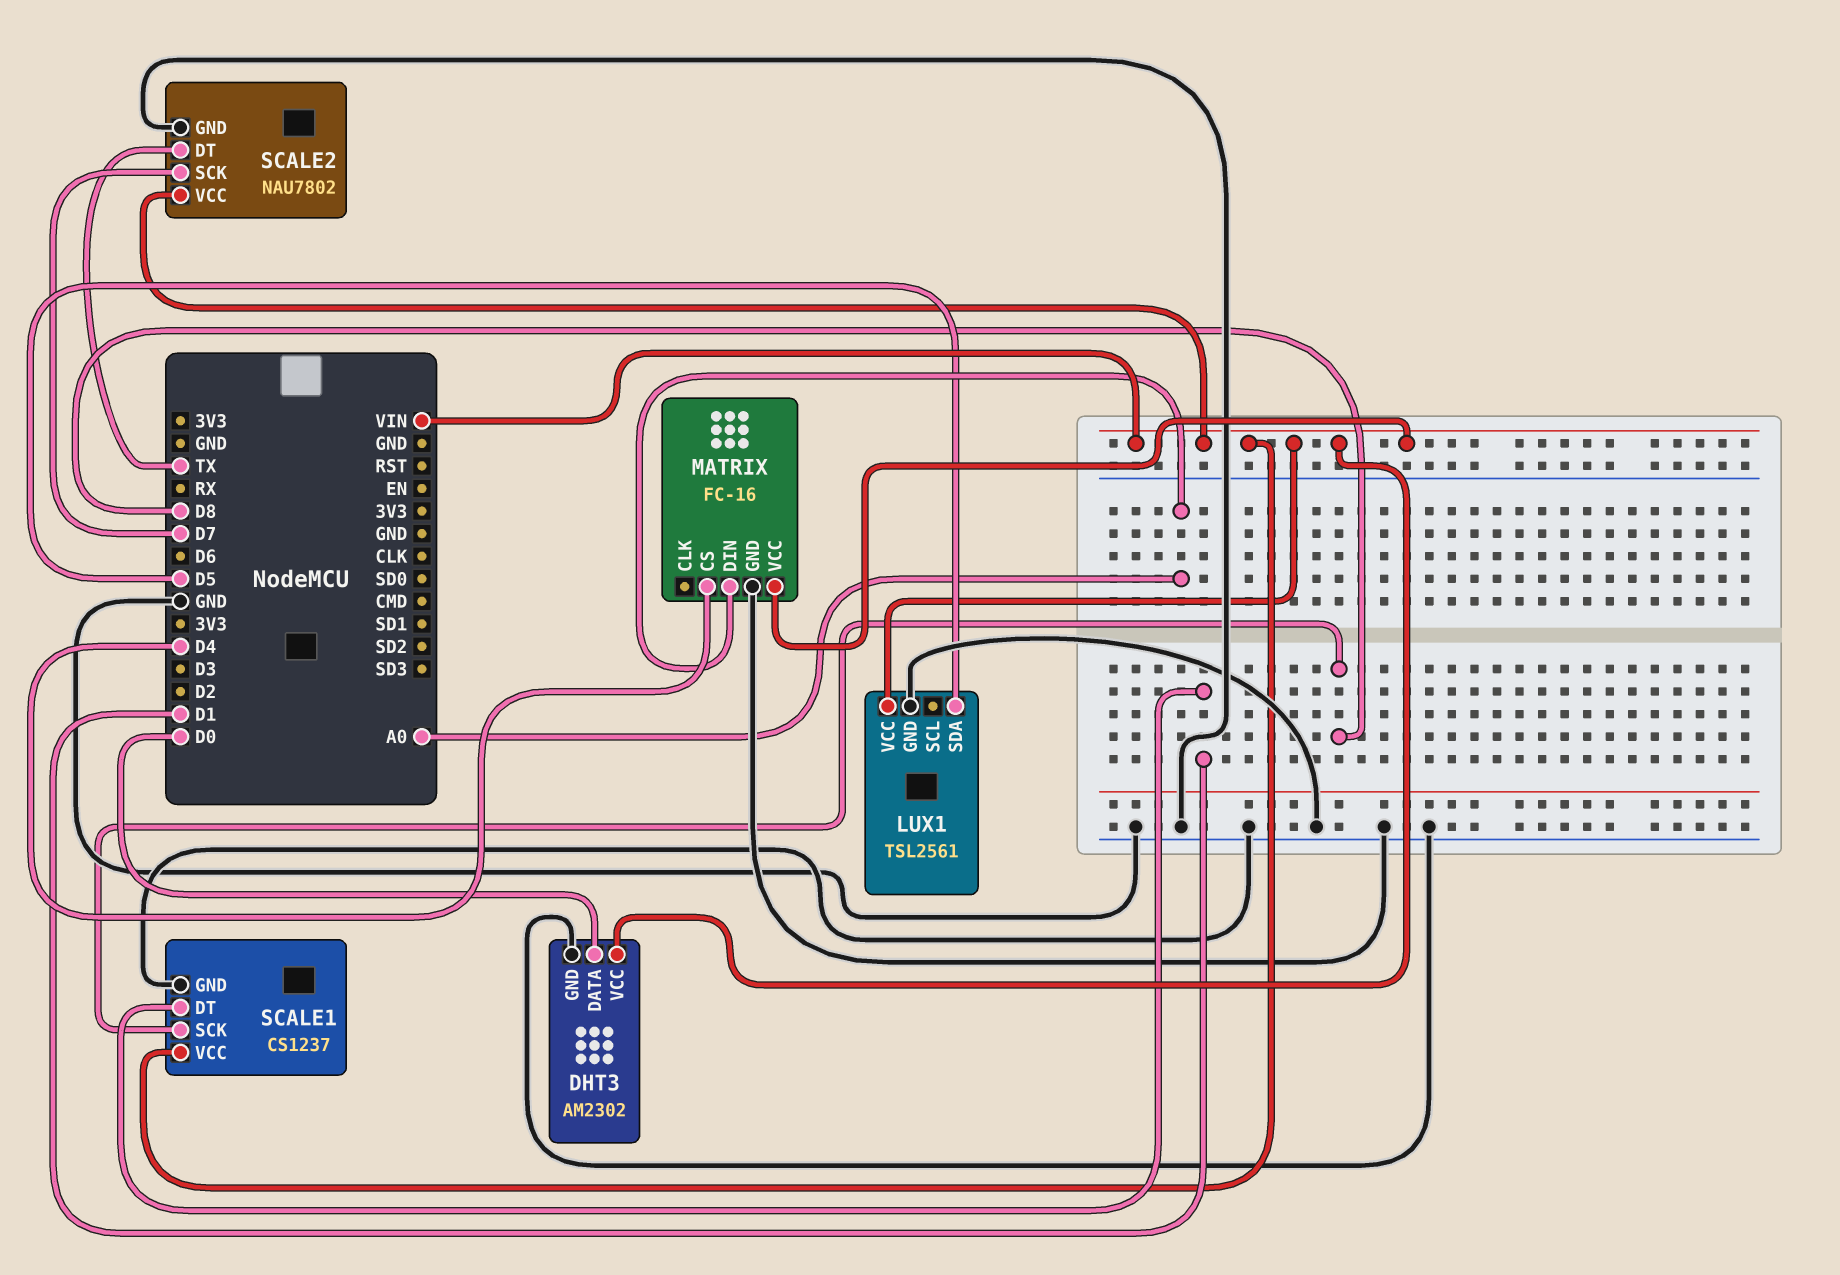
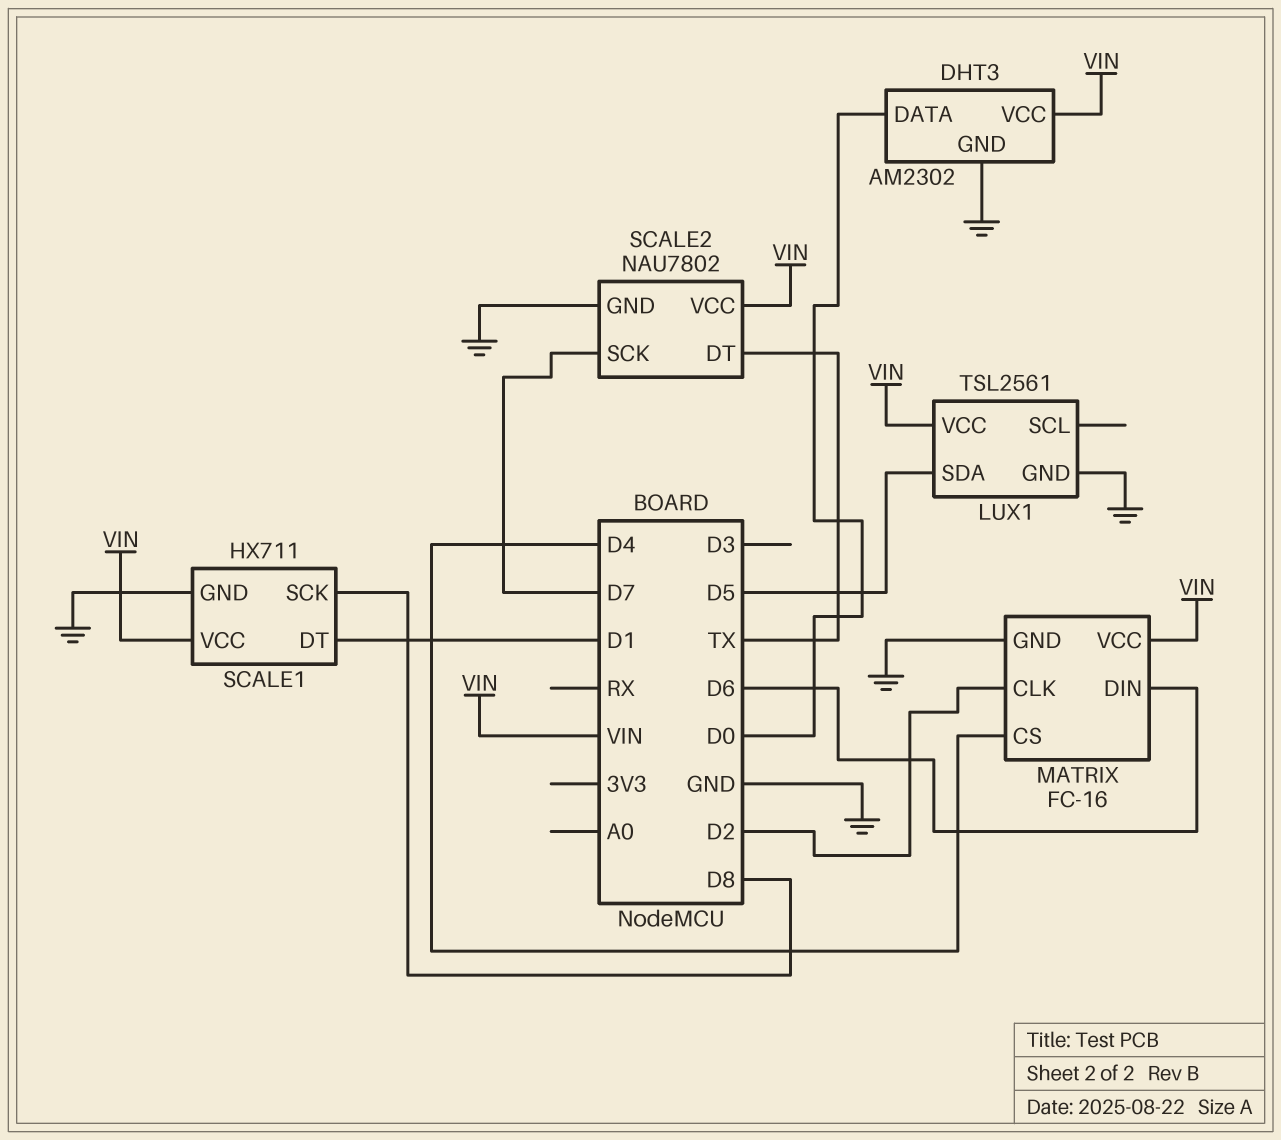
MATRIX pin CLK: none -> D2
MATRIX pin DIN: A0 -> D6
SCALE1: CS1237 -> HX711

